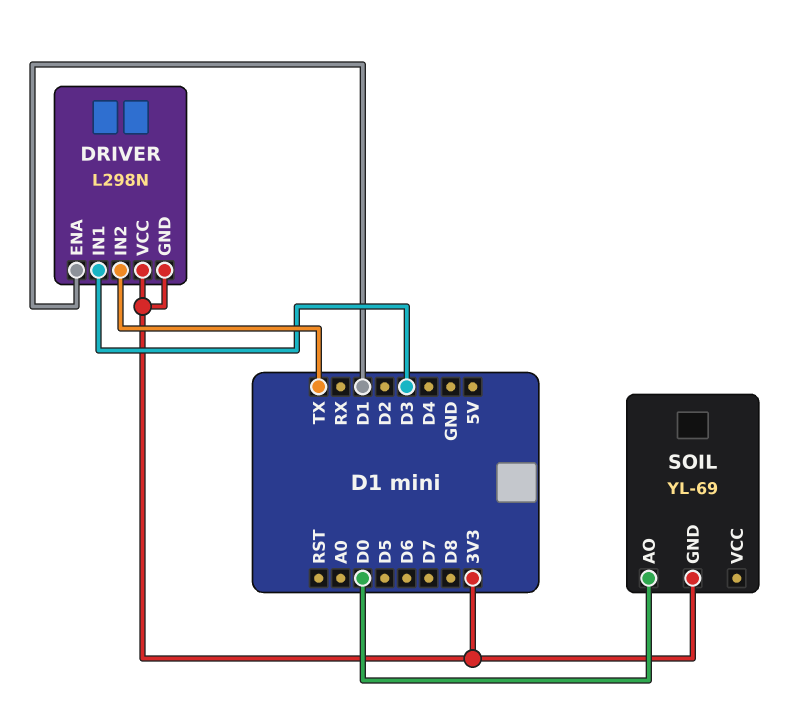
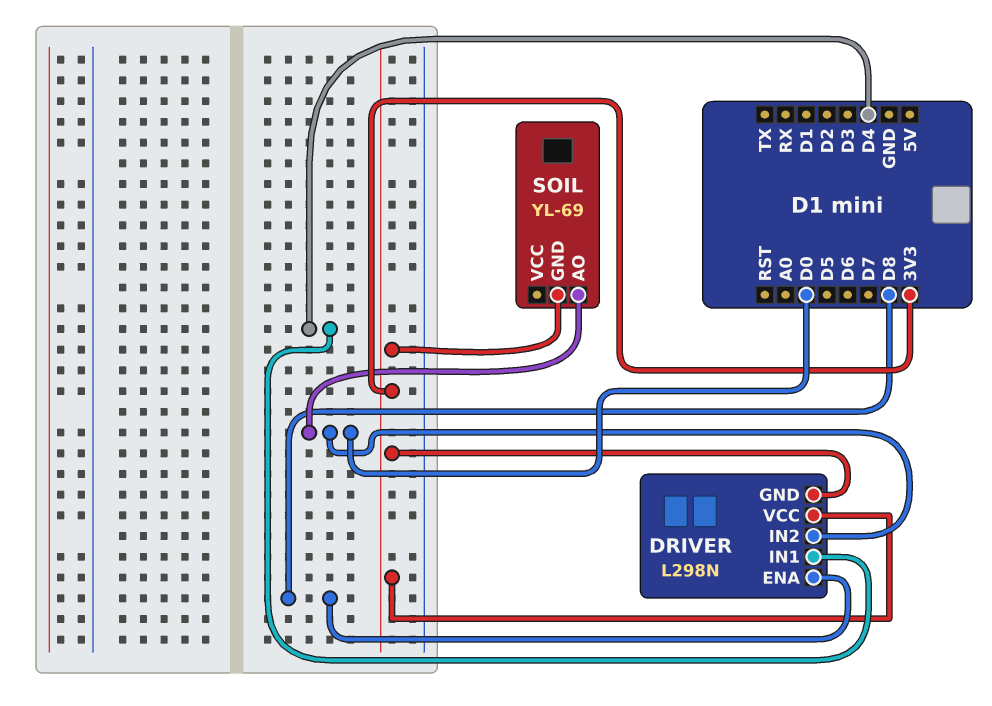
DRIVER pin ENA: D1 -> D8
DRIVER pin IN1: D3 -> D4
DRIVER pin IN2: TX -> D0

